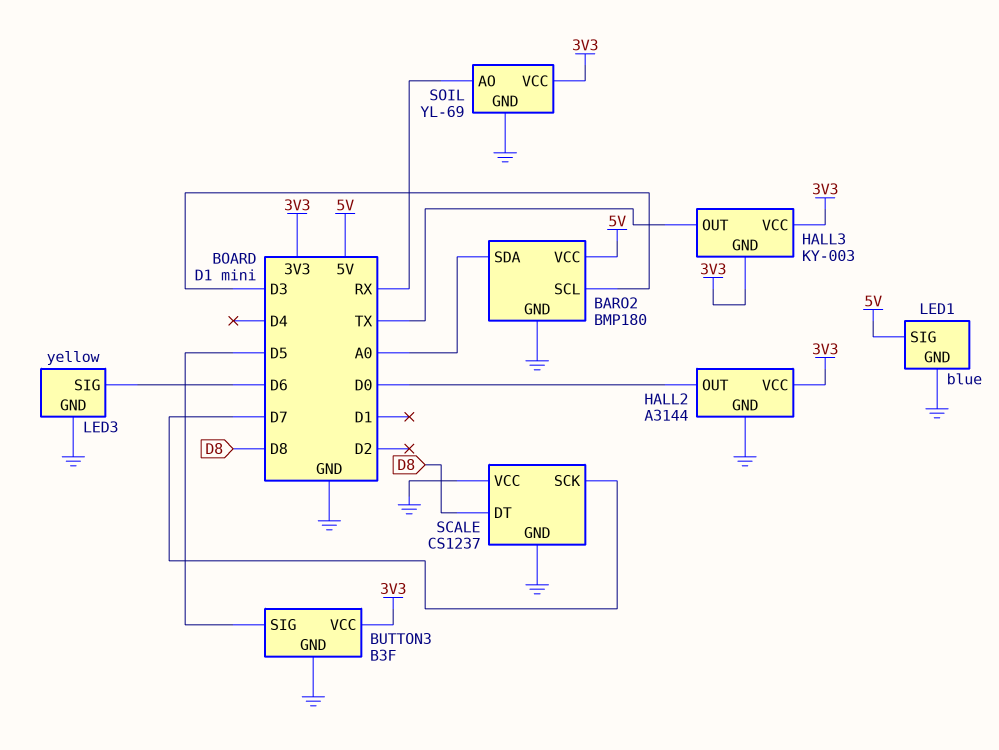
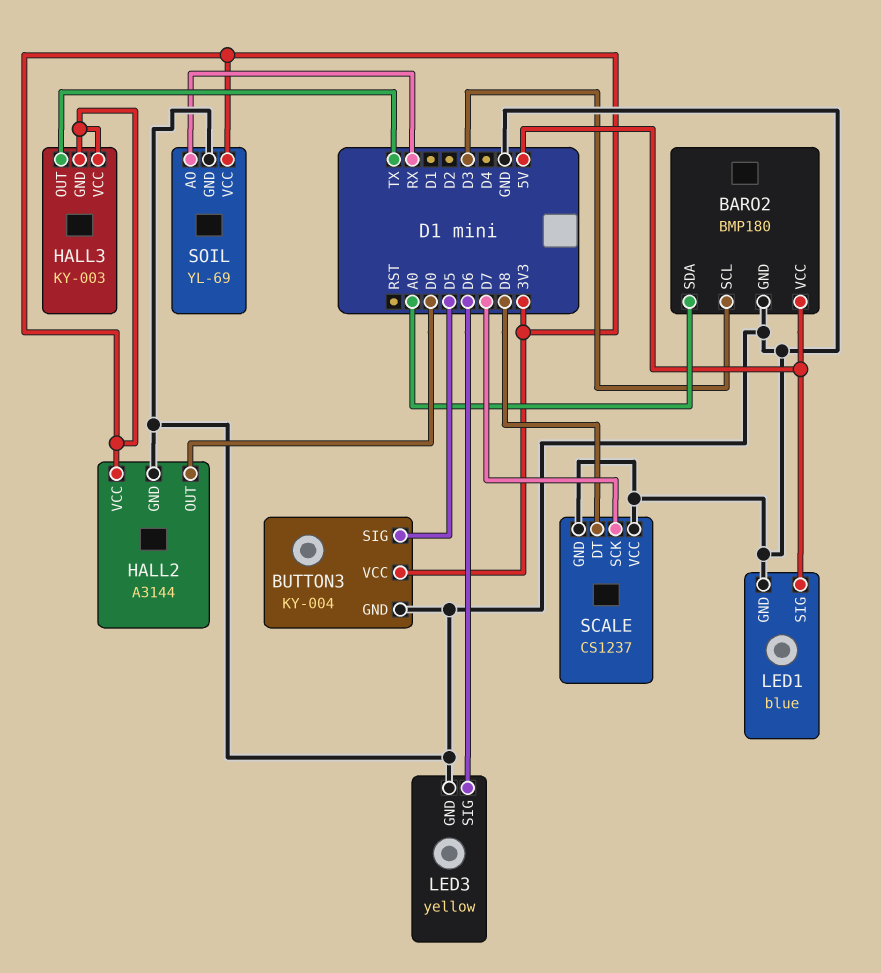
BUTTON3: B3F -> KY-004

